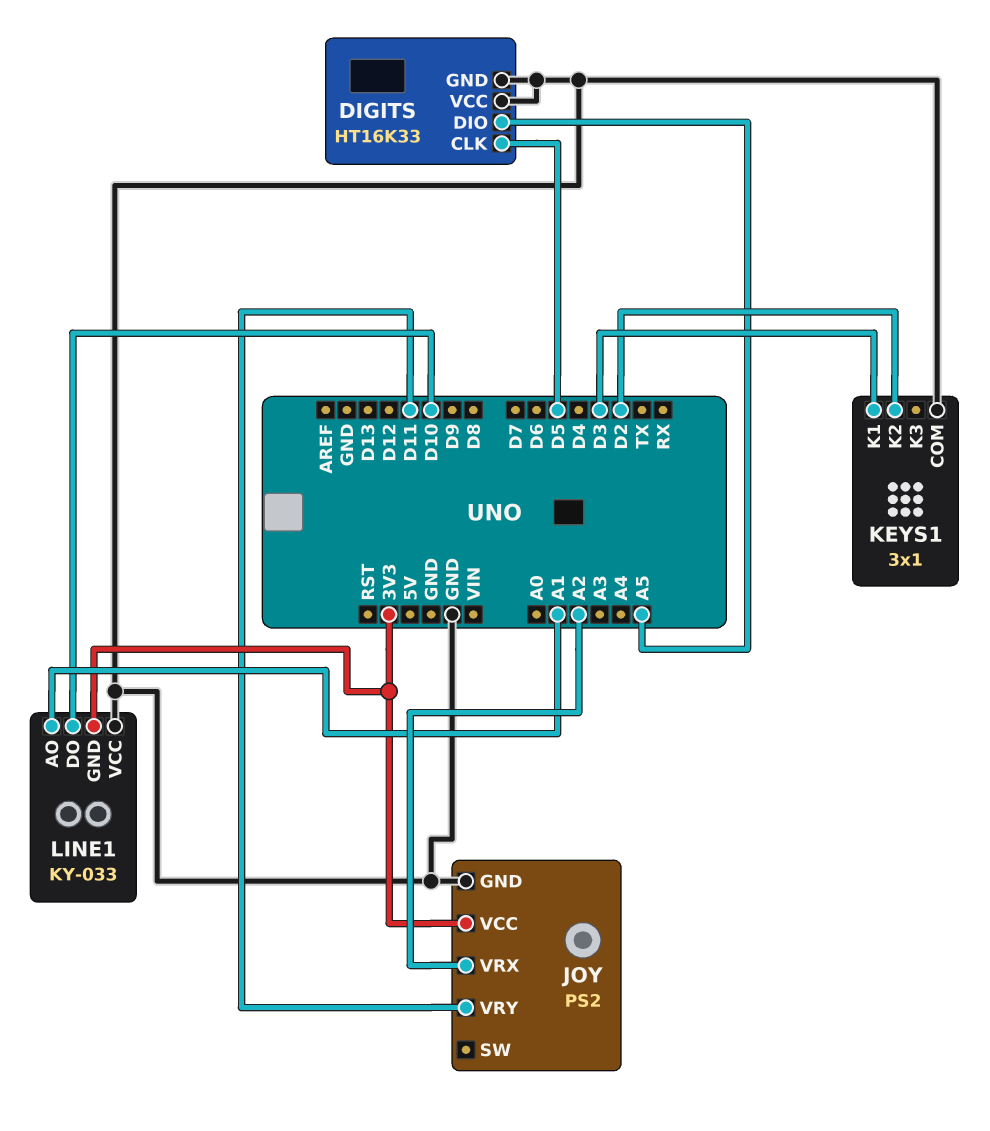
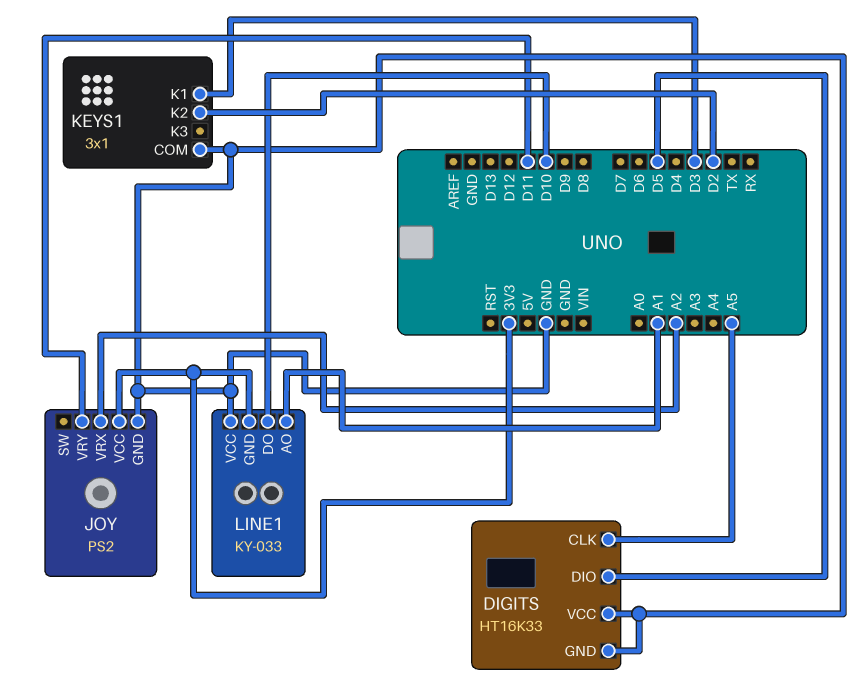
DIGITS pin CLK: D5 -> A5
DIGITS pin DIO: A5 -> D5

